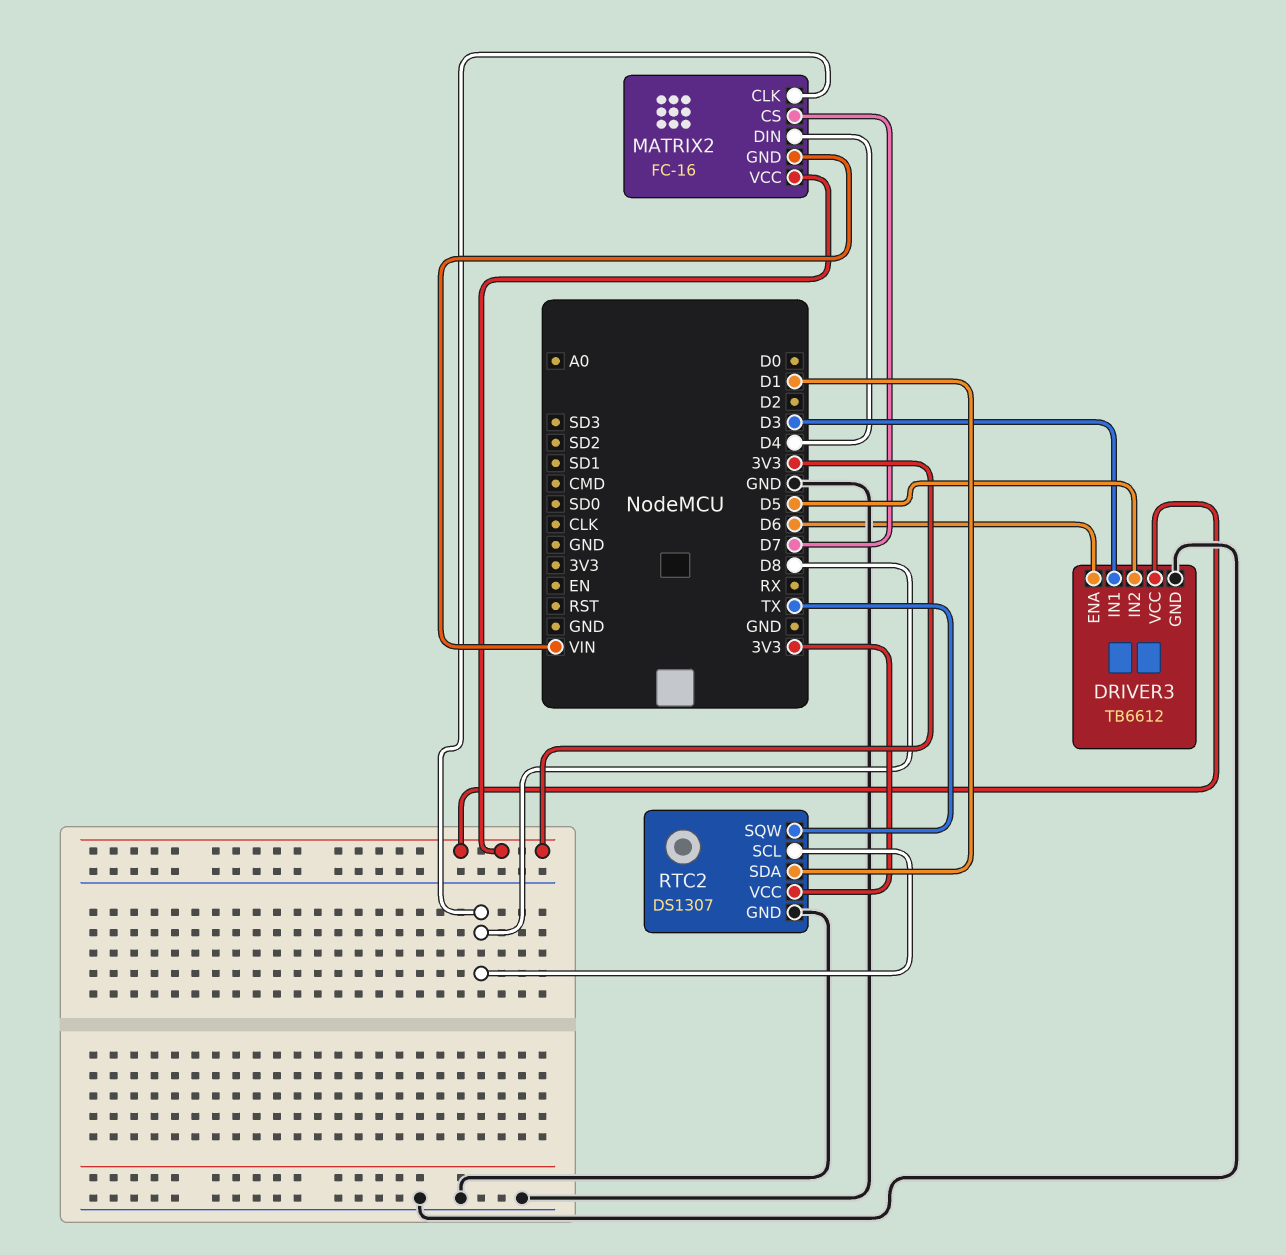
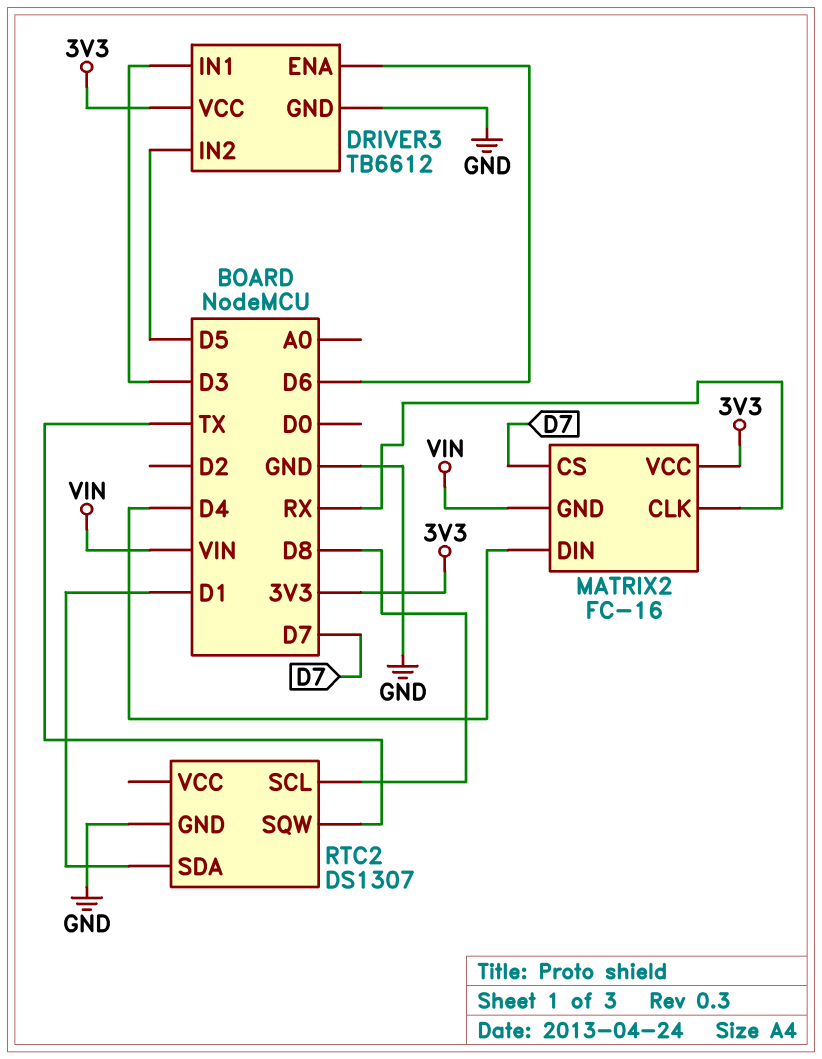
MATRIX2 pin CLK: D8 -> RX
RTC2 pin VCC: 3V3 -> none

